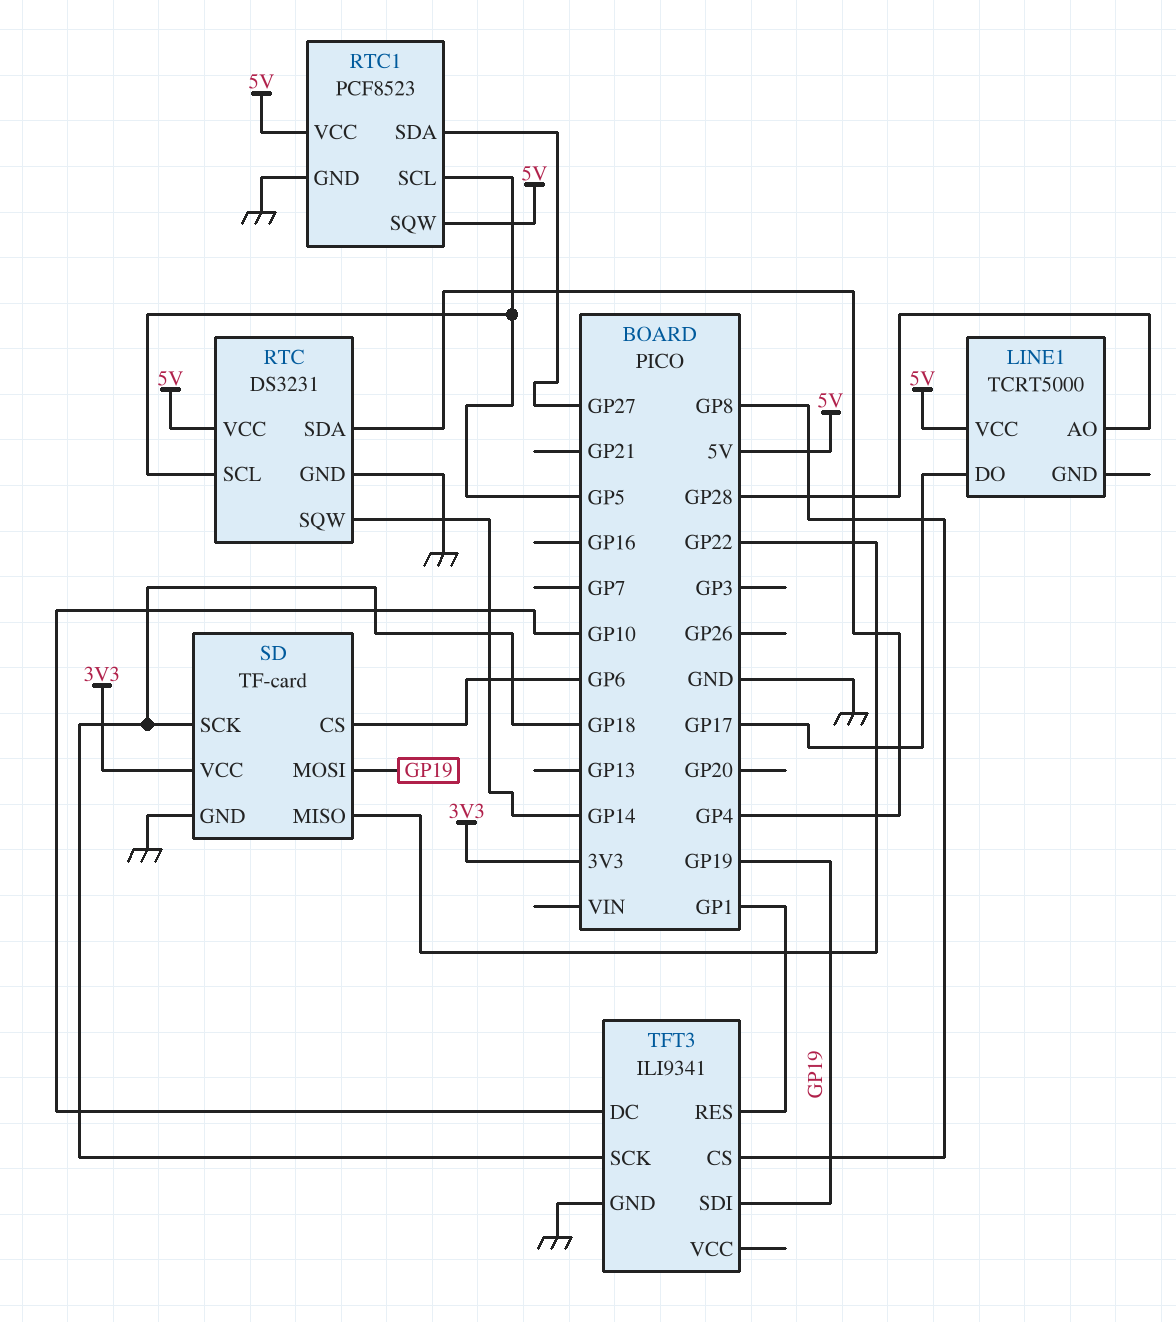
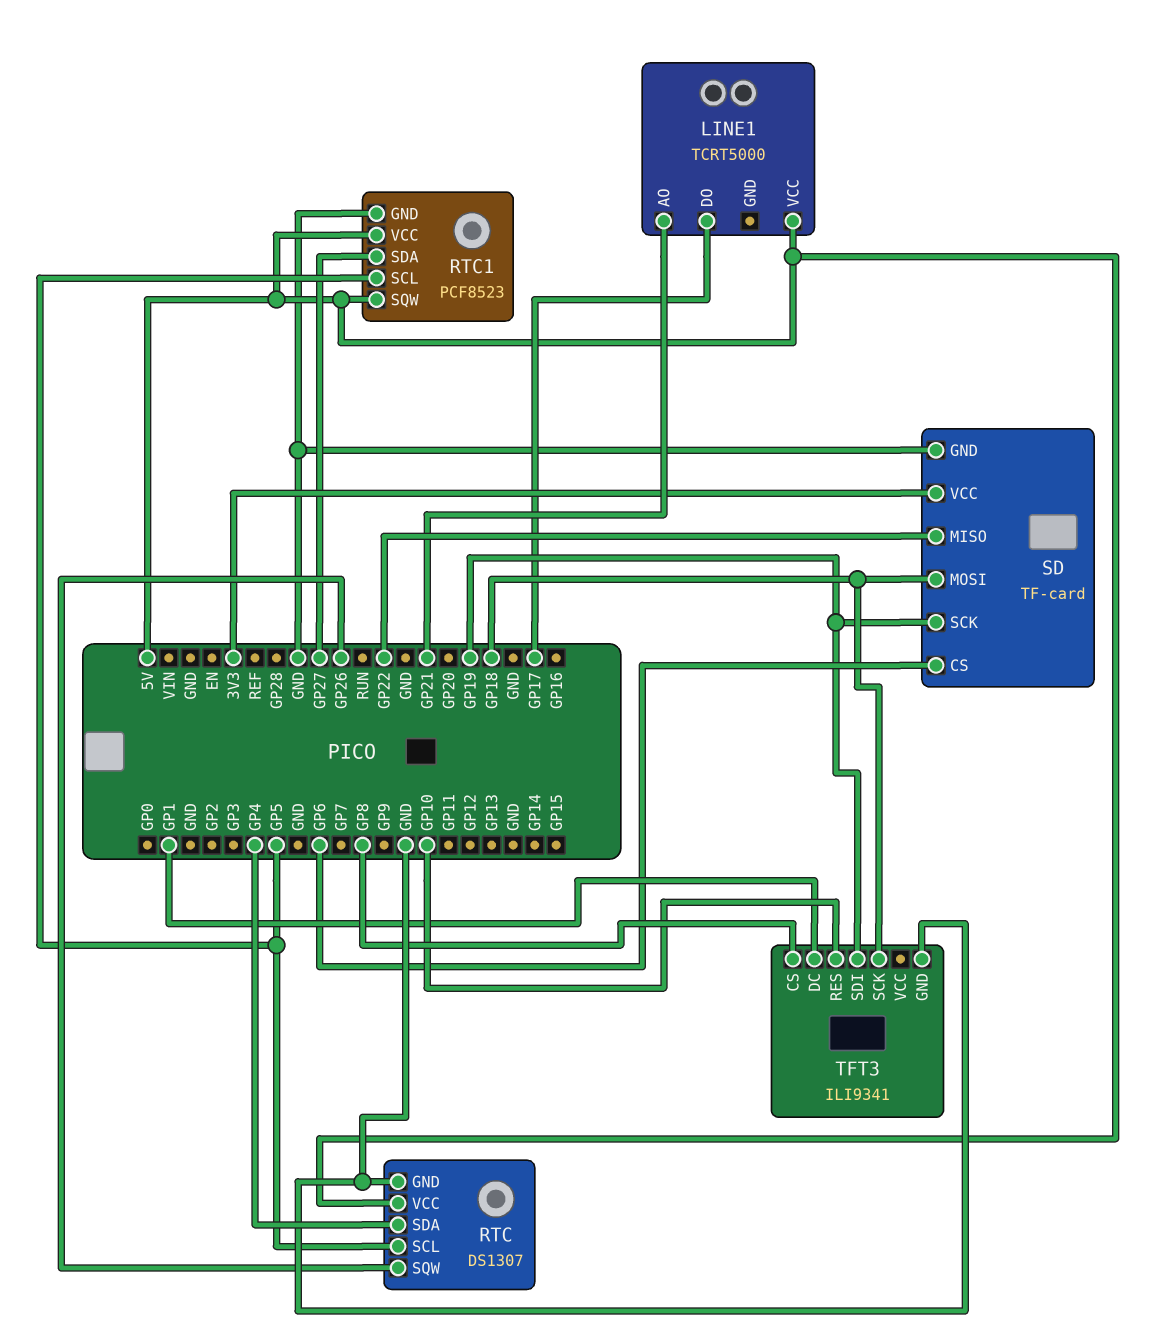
LINE1 pin AO: GP28 -> GP21
RTC: DS3231 -> DS1307
RTC pin SQW: GP14 -> GP26
SD pin MOSI: GP19 -> GP18
SD pin SCK: GP18 -> GP19
TFT3 pin DC: GP10 -> GP1
TFT3 pin RES: GP1 -> GP10

